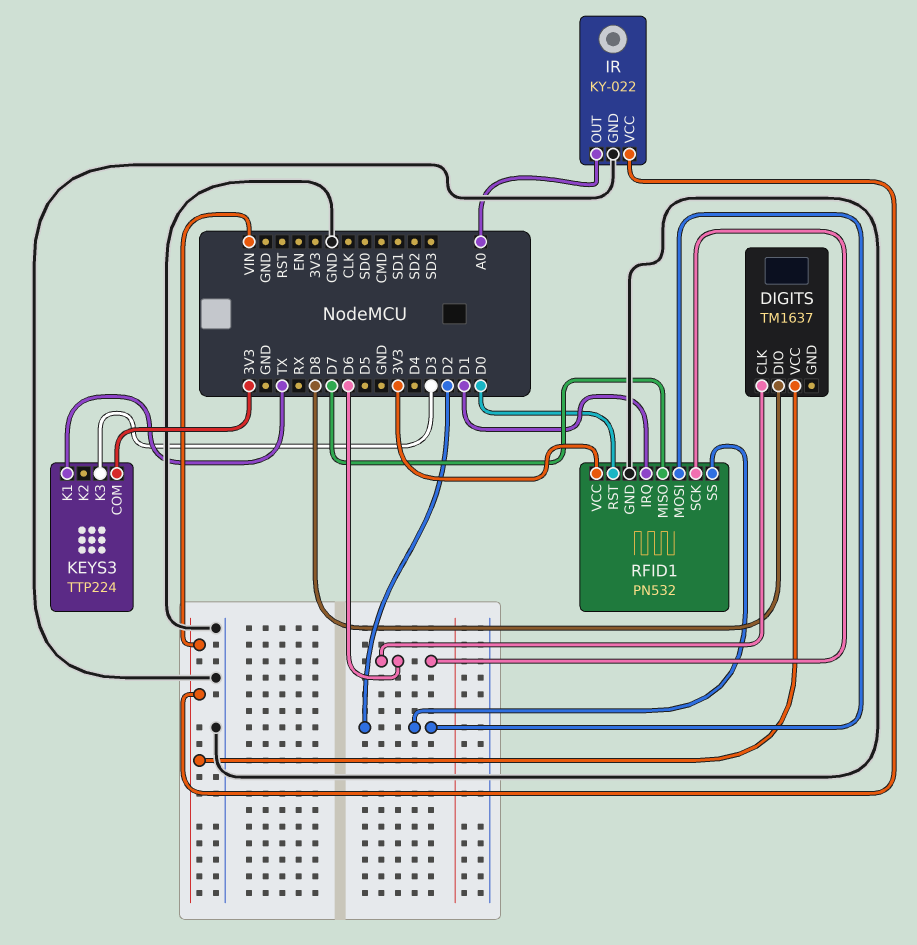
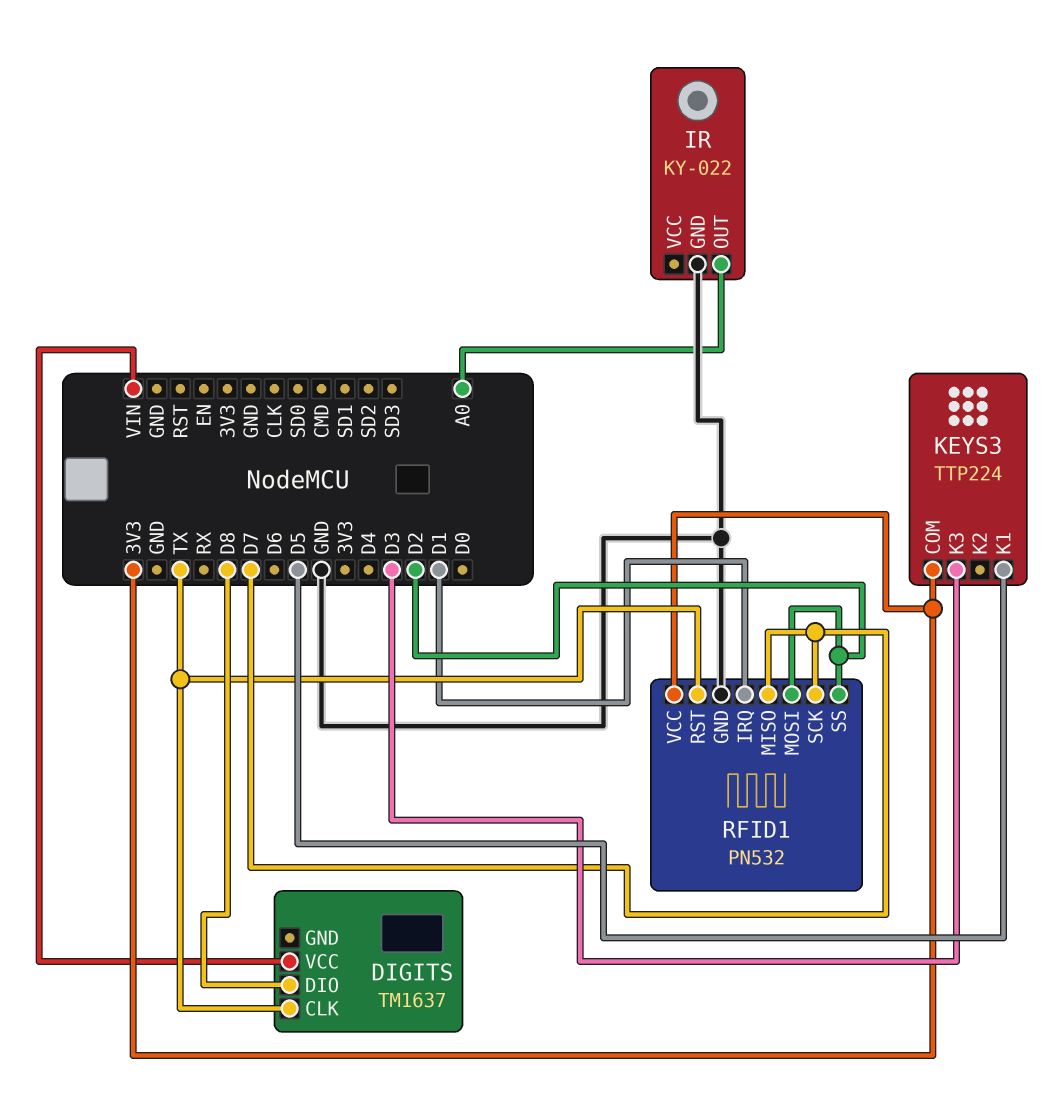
DIGITS pin CLK: D6 -> TX
IR pin VCC: VIN -> none
KEYS3 pin K1: TX -> D5
RFID1 pin RST: D0 -> TX
RFID1 pin SCK: D6 -> D7

